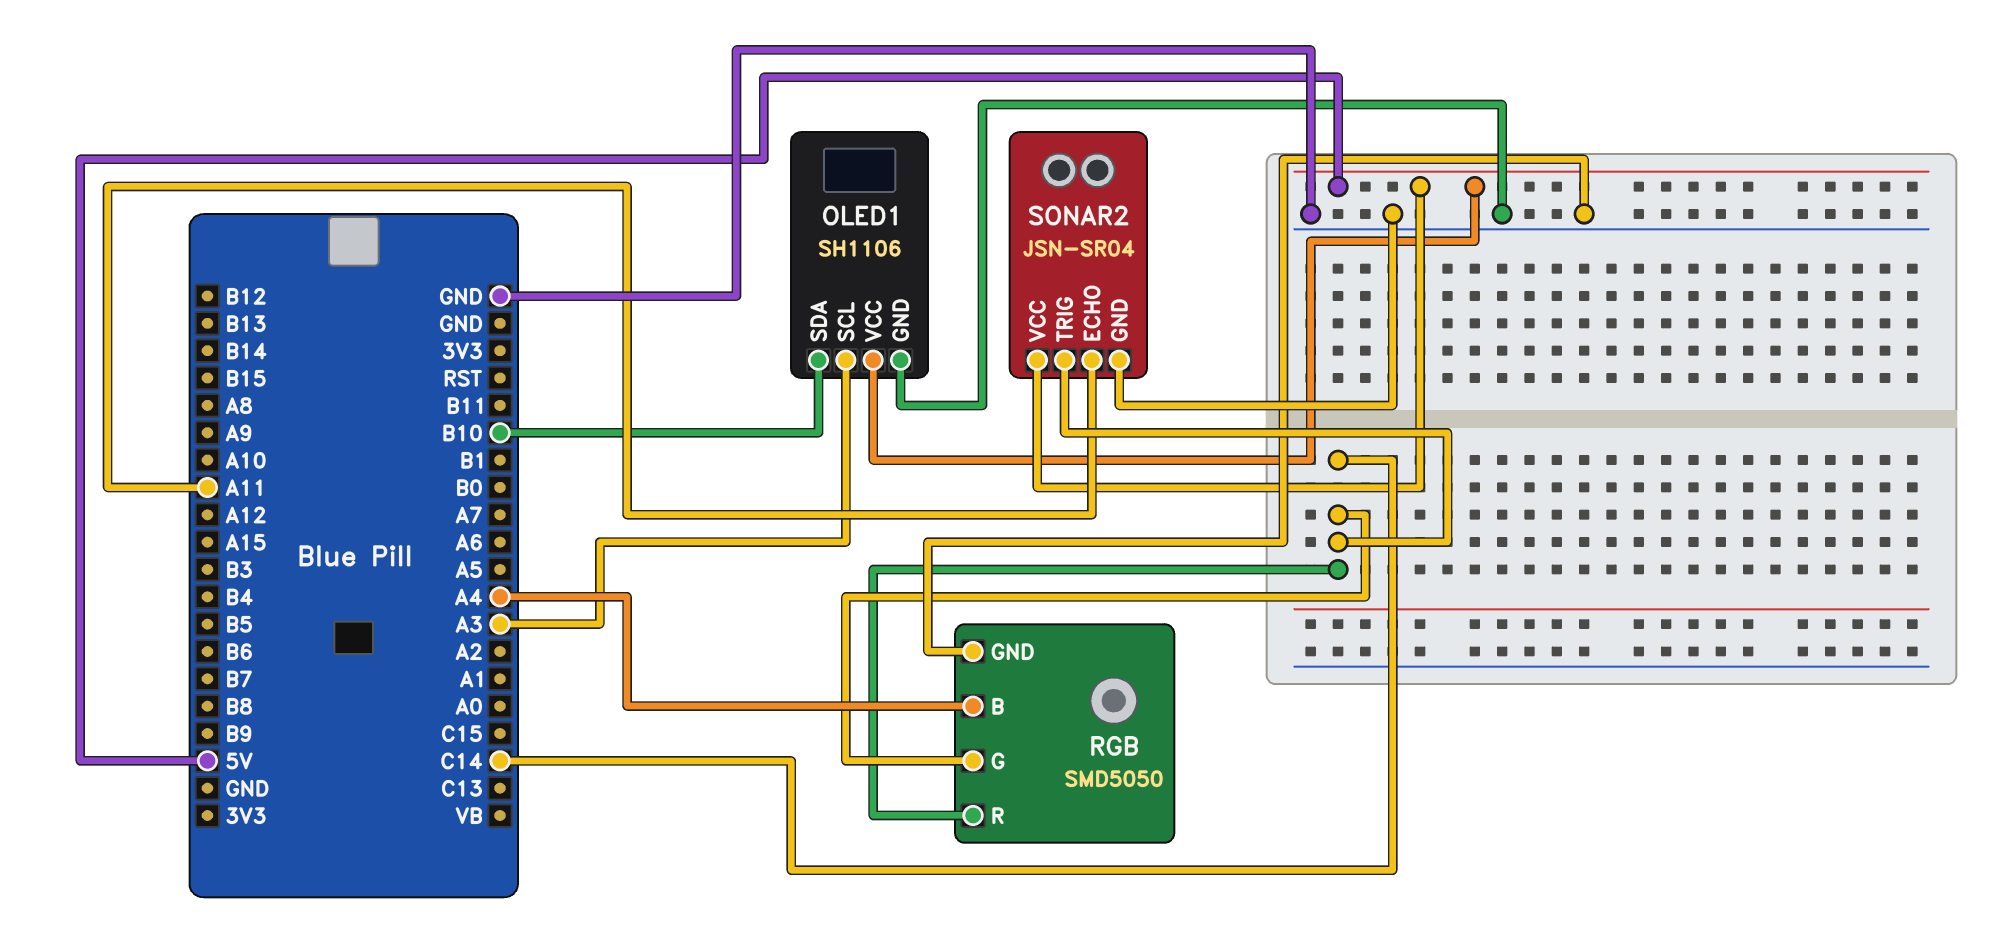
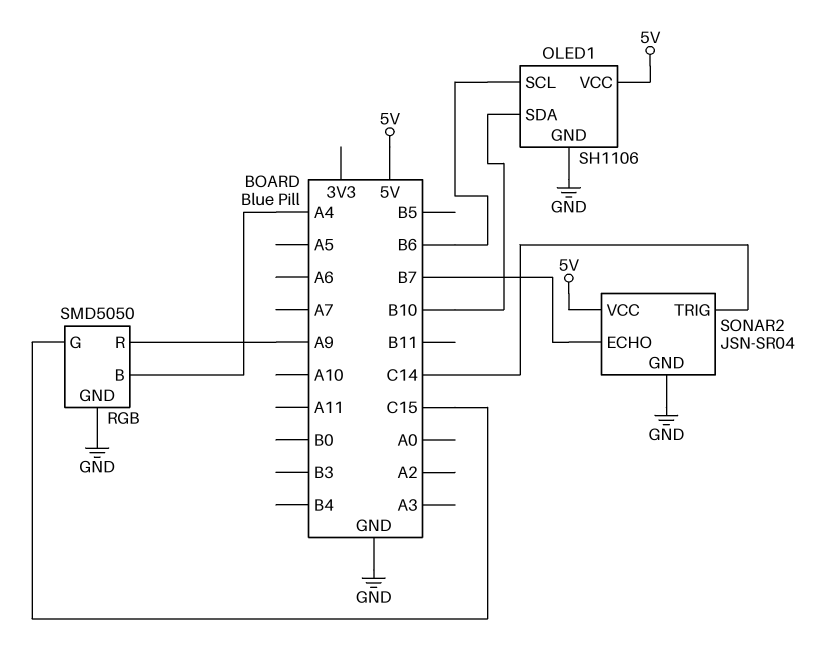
OLED1 pin SCL: A3 -> B6
RGB pin G: C14 -> C15
RGB pin R: C14 -> A9
SONAR2 pin ECHO: A11 -> B7

